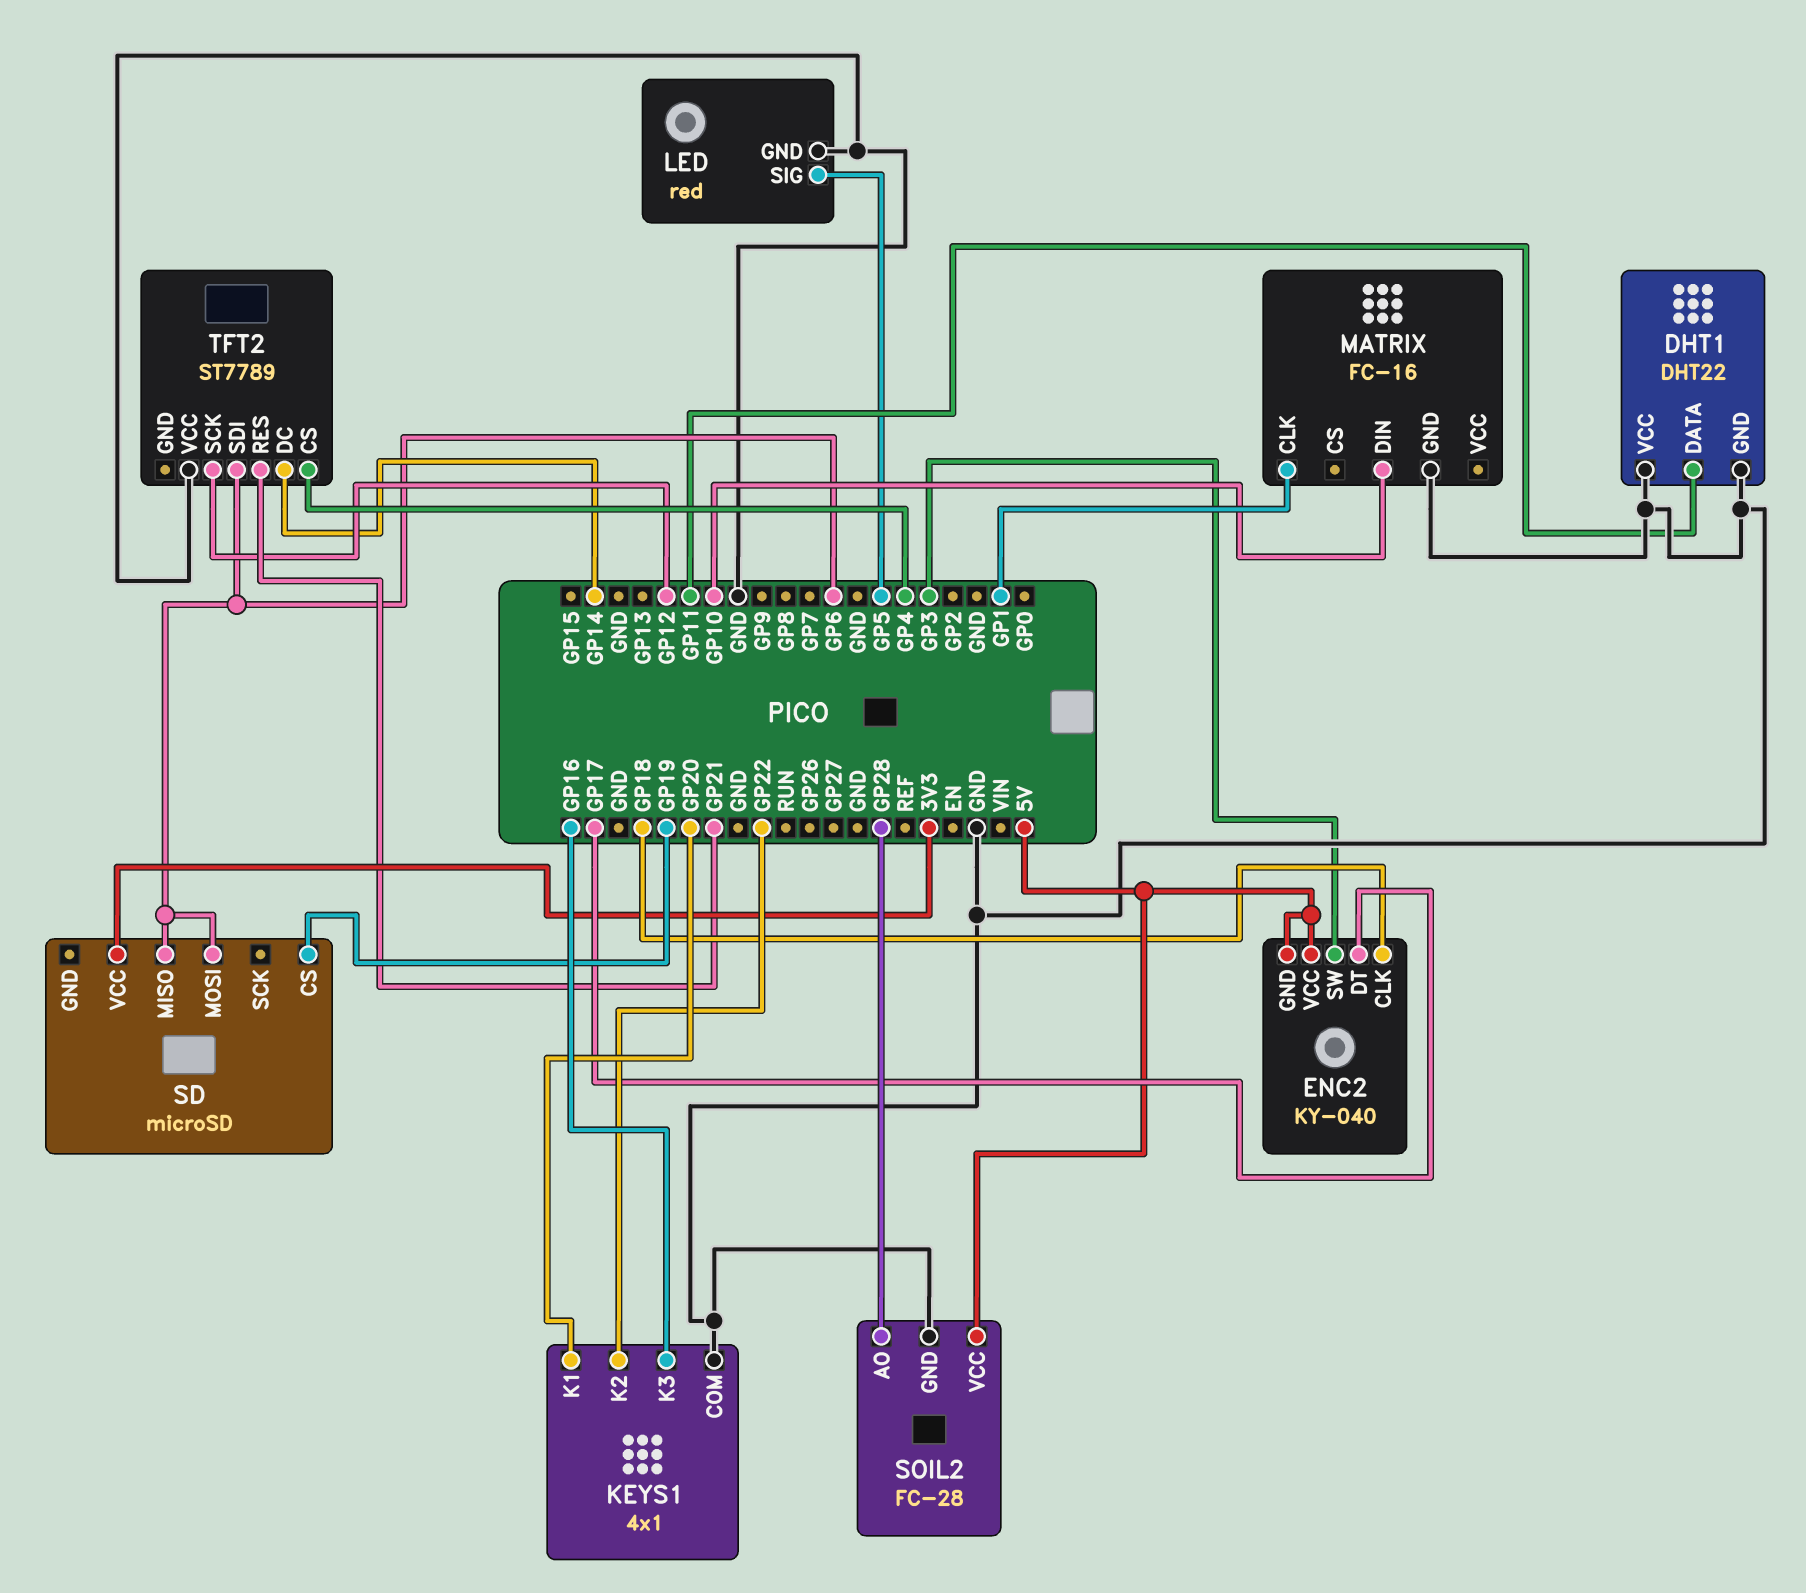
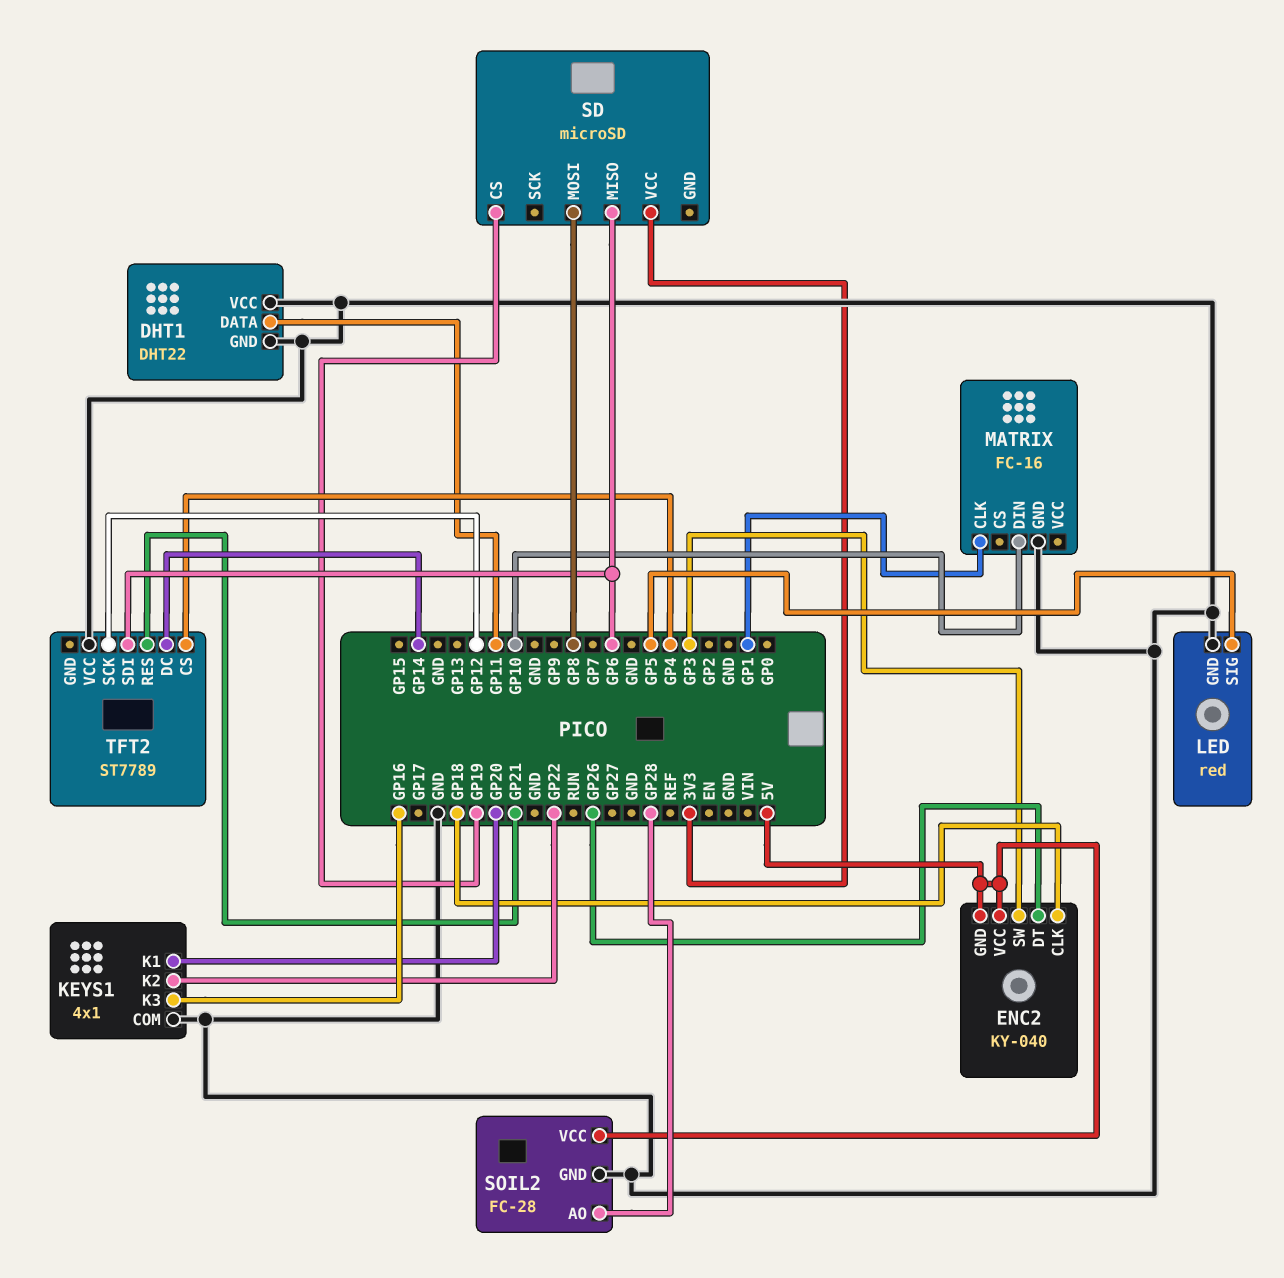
ENC2 pin DT: GP17 -> GP26
SD pin MOSI: GP6 -> GP8

